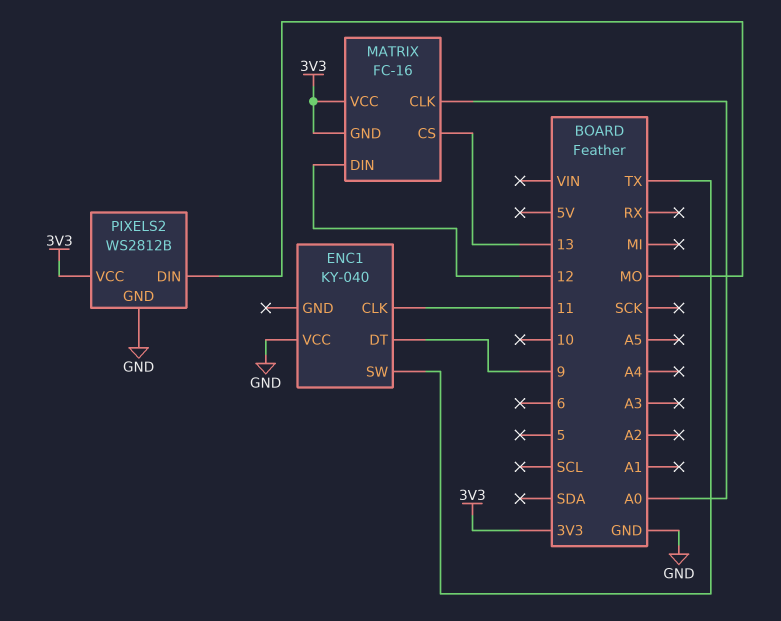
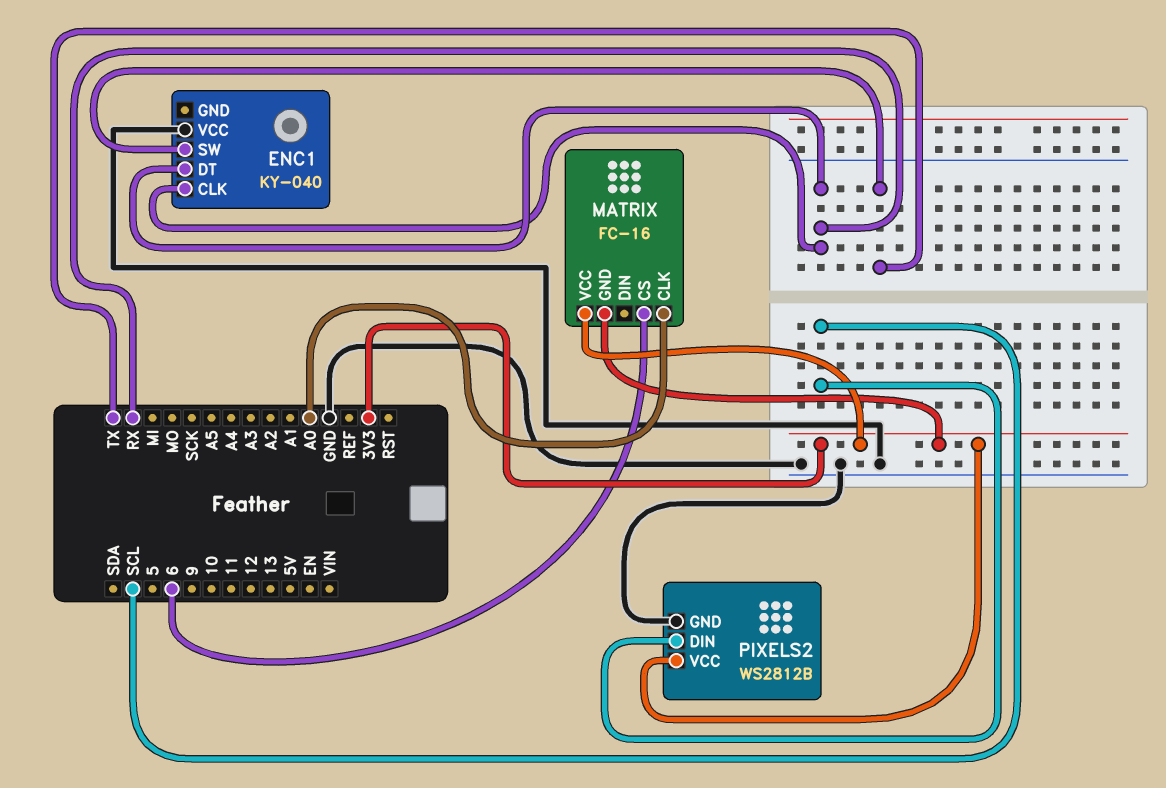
ENC1 pin CLK: 11 -> RX
ENC1 pin DT: 9 -> RX
MATRIX pin CS: 13 -> 6
MATRIX pin DIN: 12 -> none
PIXELS2 pin DIN: MO -> SCL

